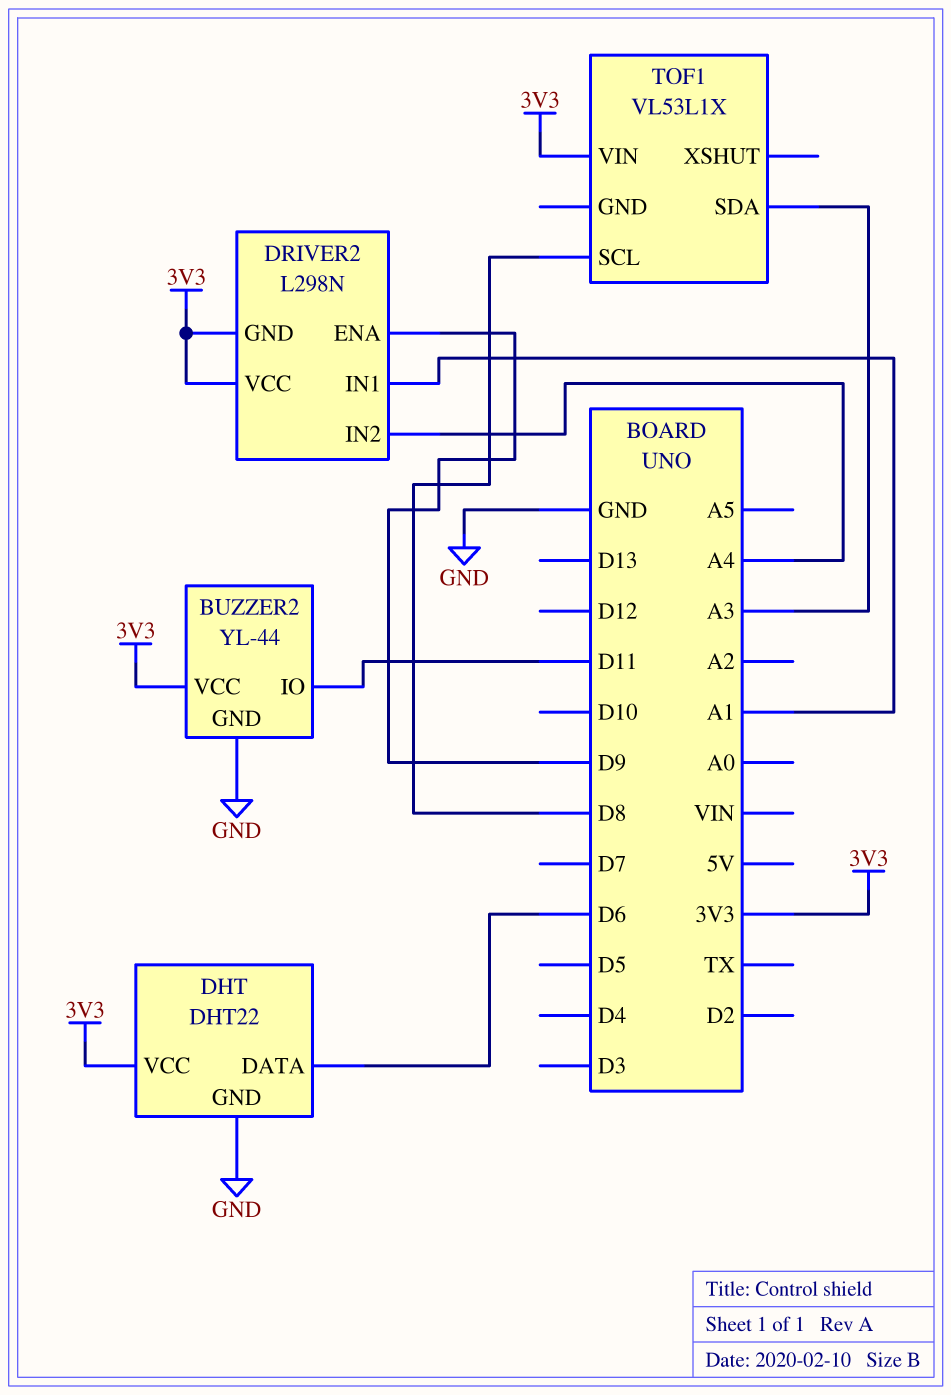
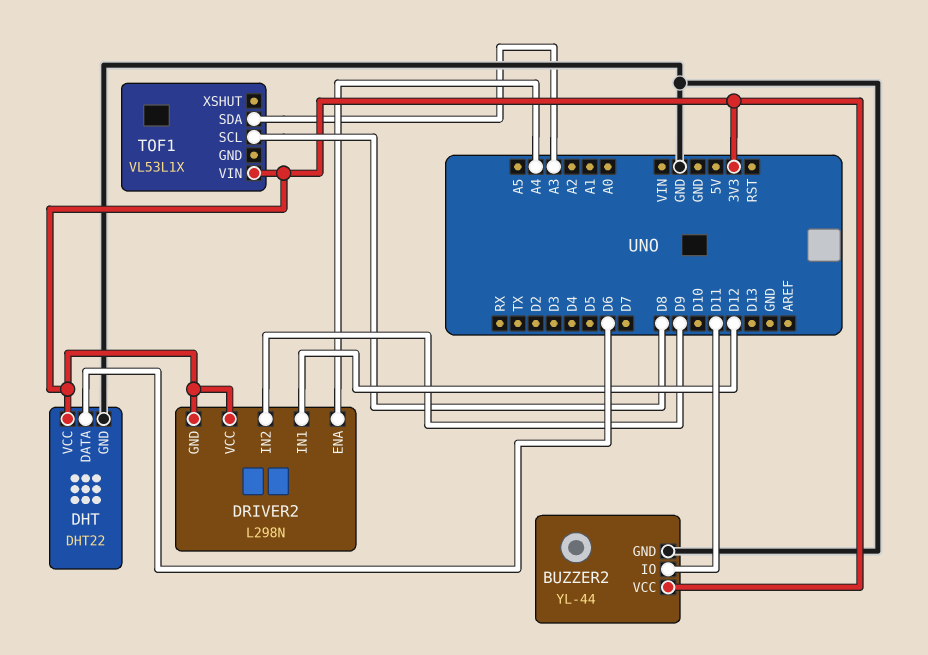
DRIVER2 pin ENA: D9 -> A4
DRIVER2 pin IN1: A1 -> D12
DRIVER2 pin IN2: A4 -> D9

